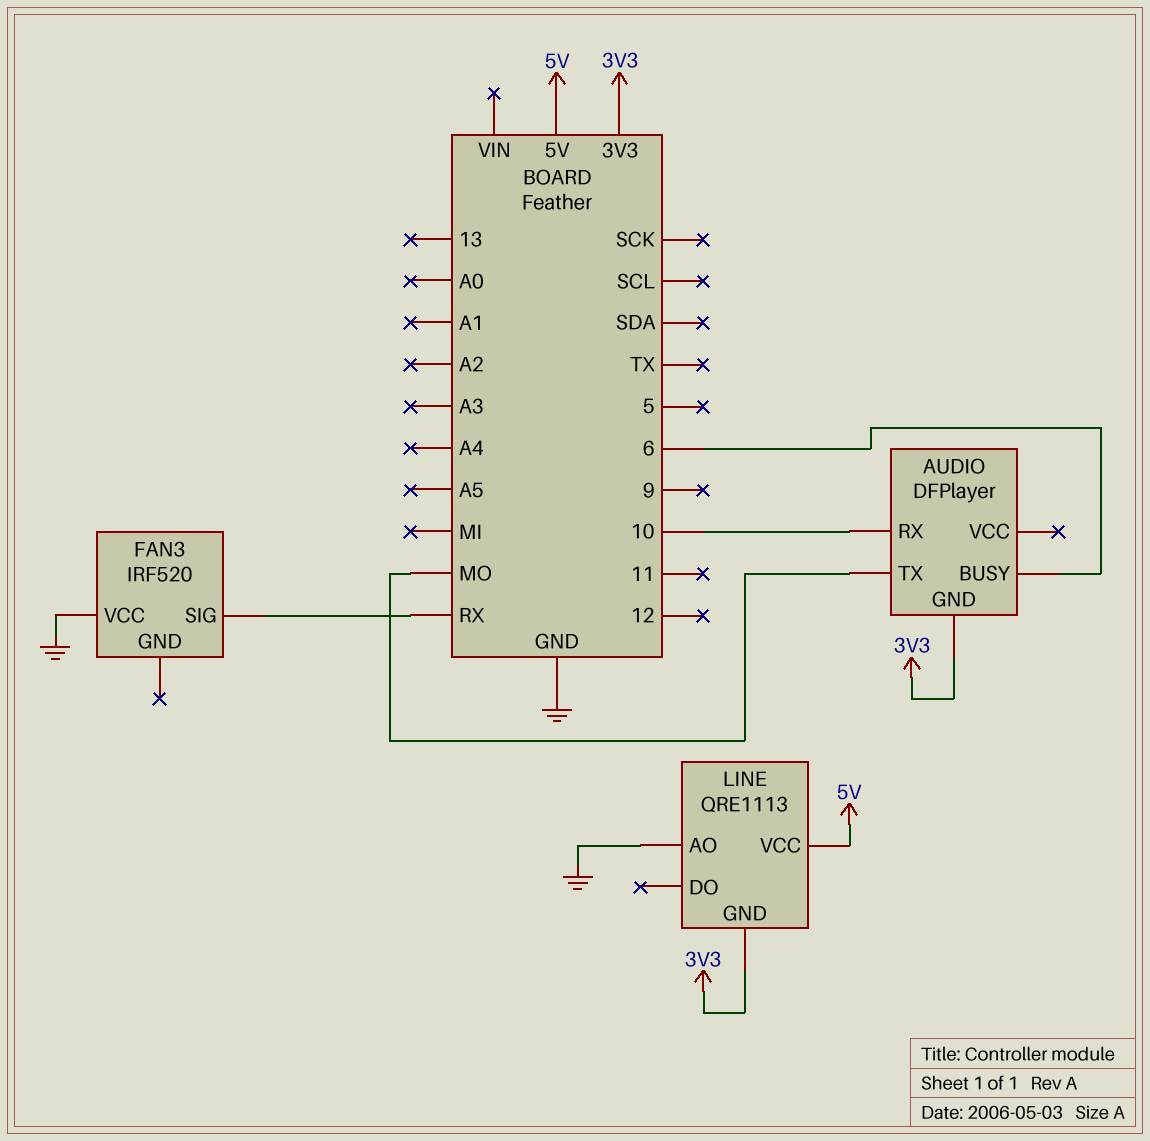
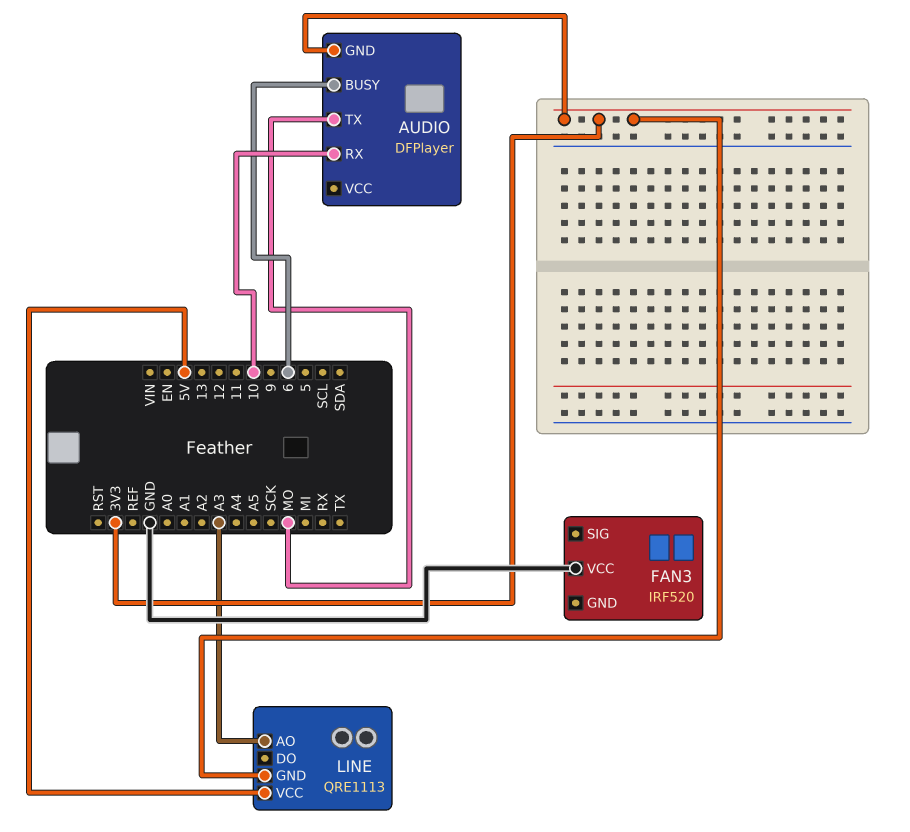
FAN3 pin SIG: RX -> none
LINE pin AO: GND -> A3

